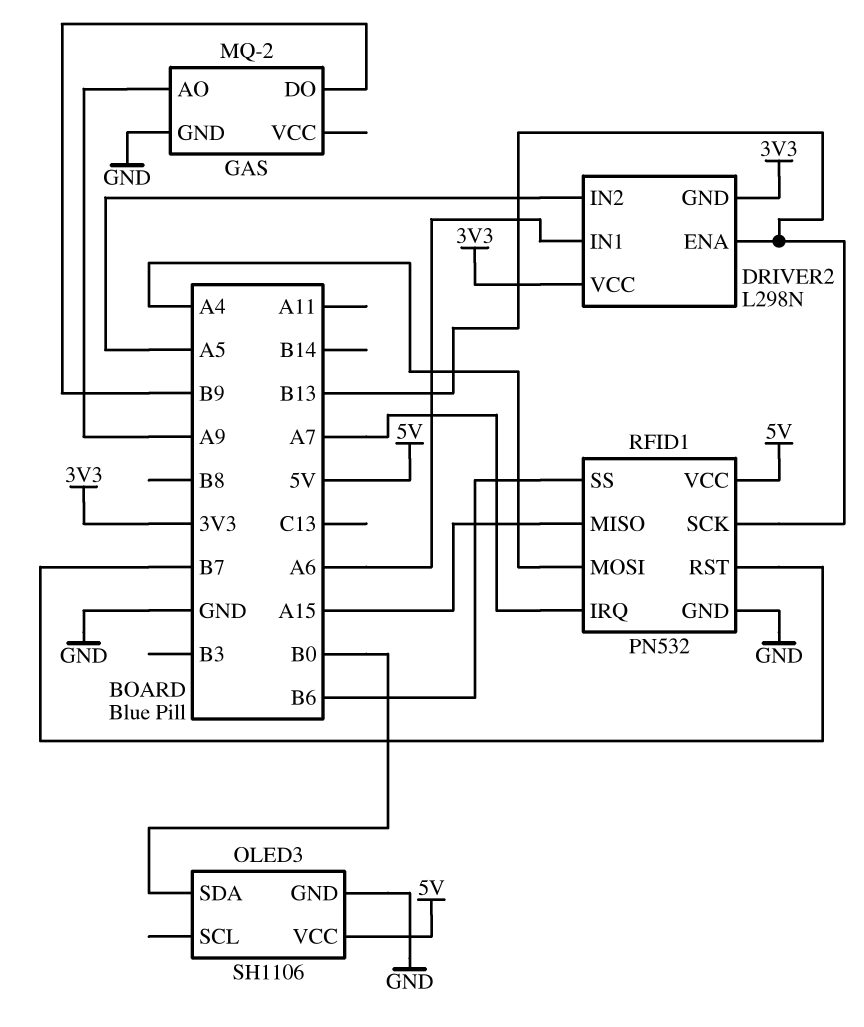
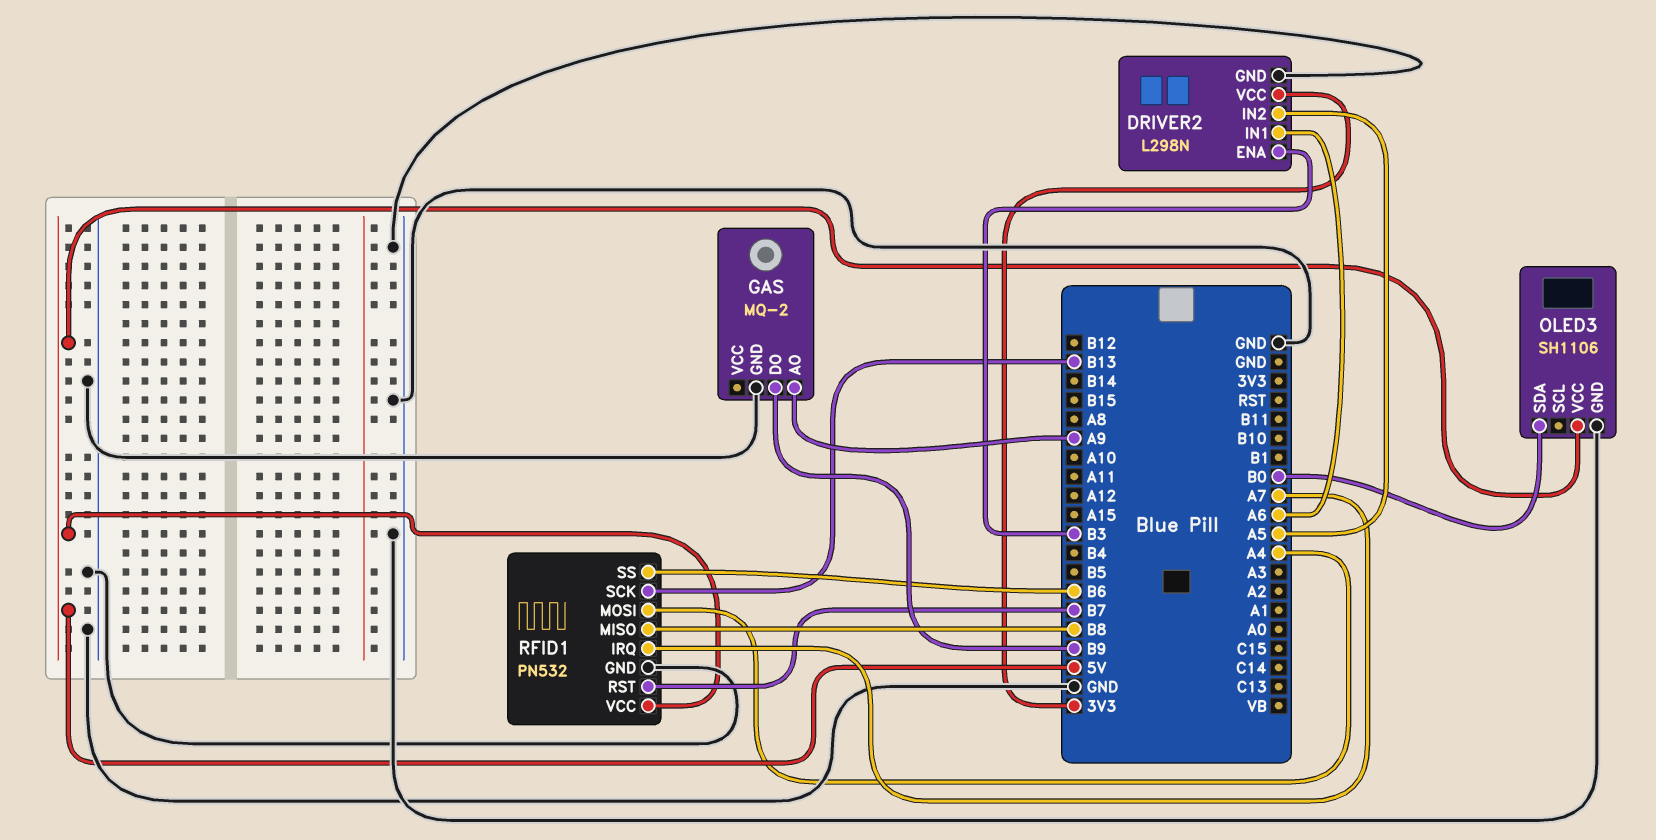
DRIVER2 pin ENA: B13 -> B3
DRIVER2 pin GND: 3V3 -> GND
RFID1 pin MISO: A15 -> B8

